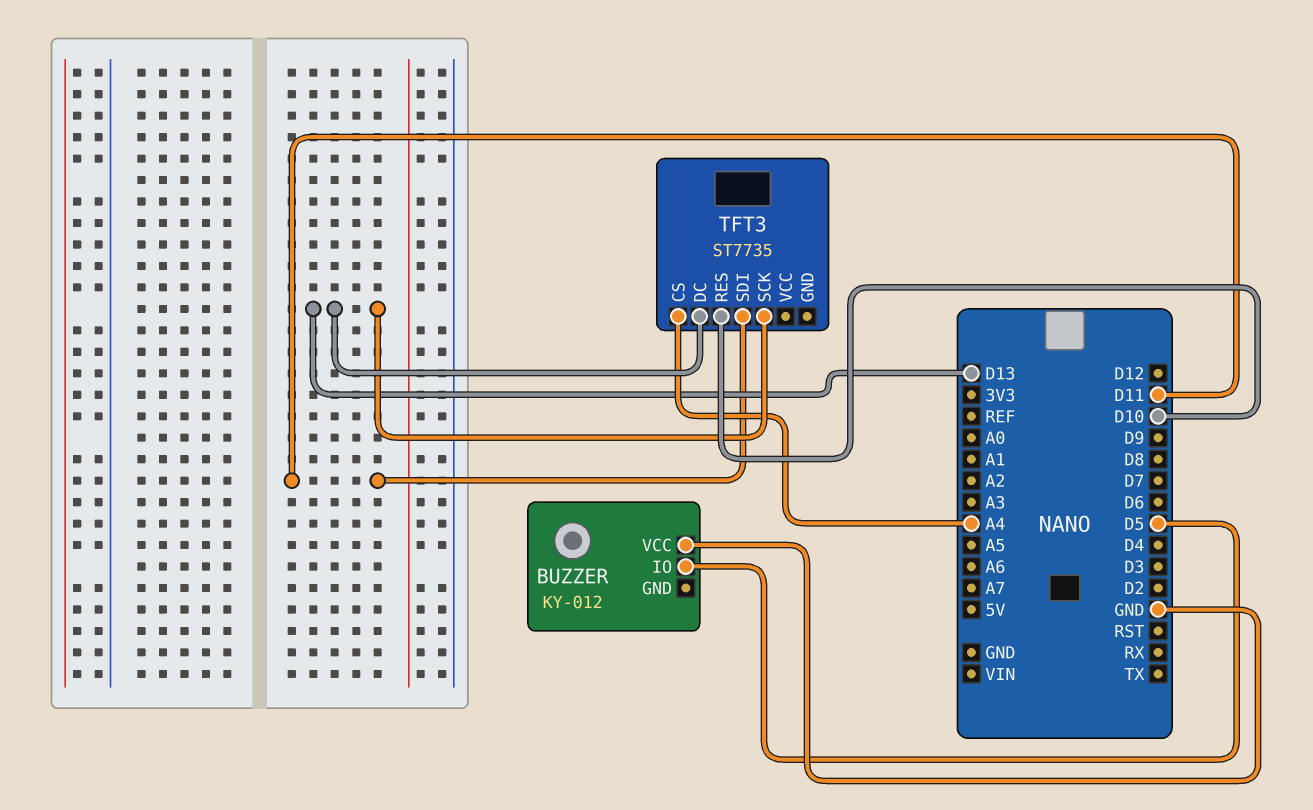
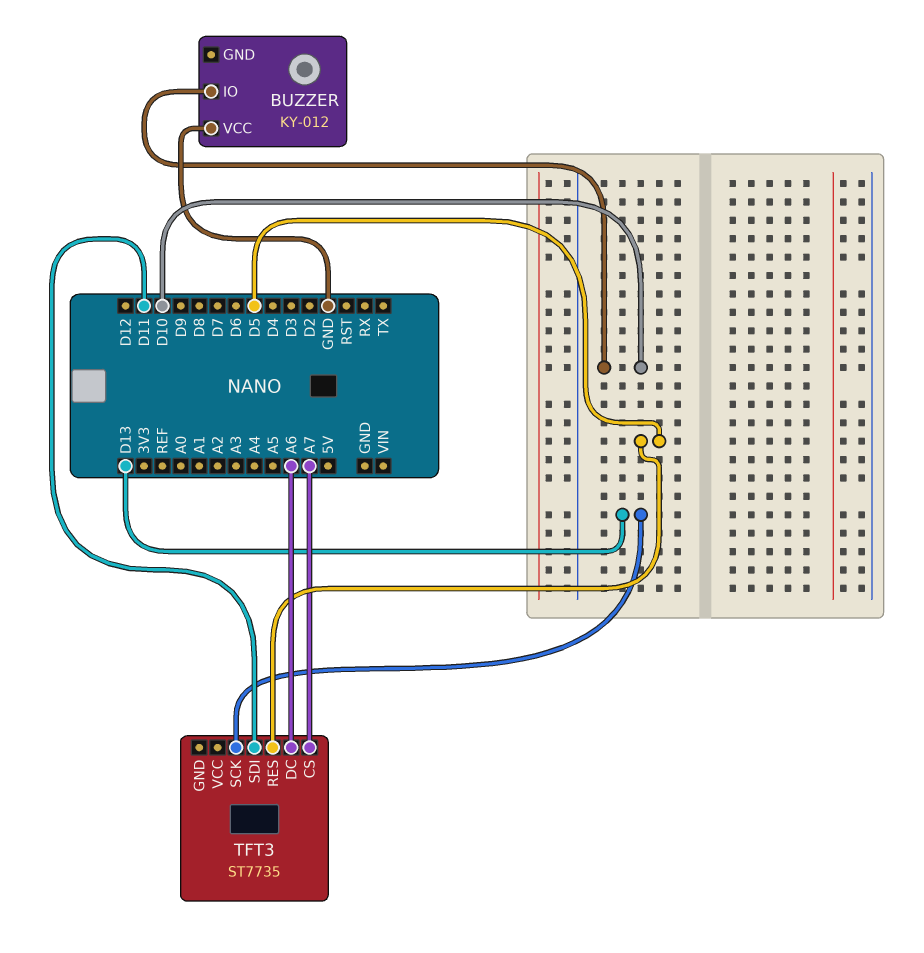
BUZZER pin IO: D5 -> D10
TFT3 pin CS: A4 -> A7
TFT3 pin DC: D13 -> A6
TFT3 pin RES: D10 -> D5

